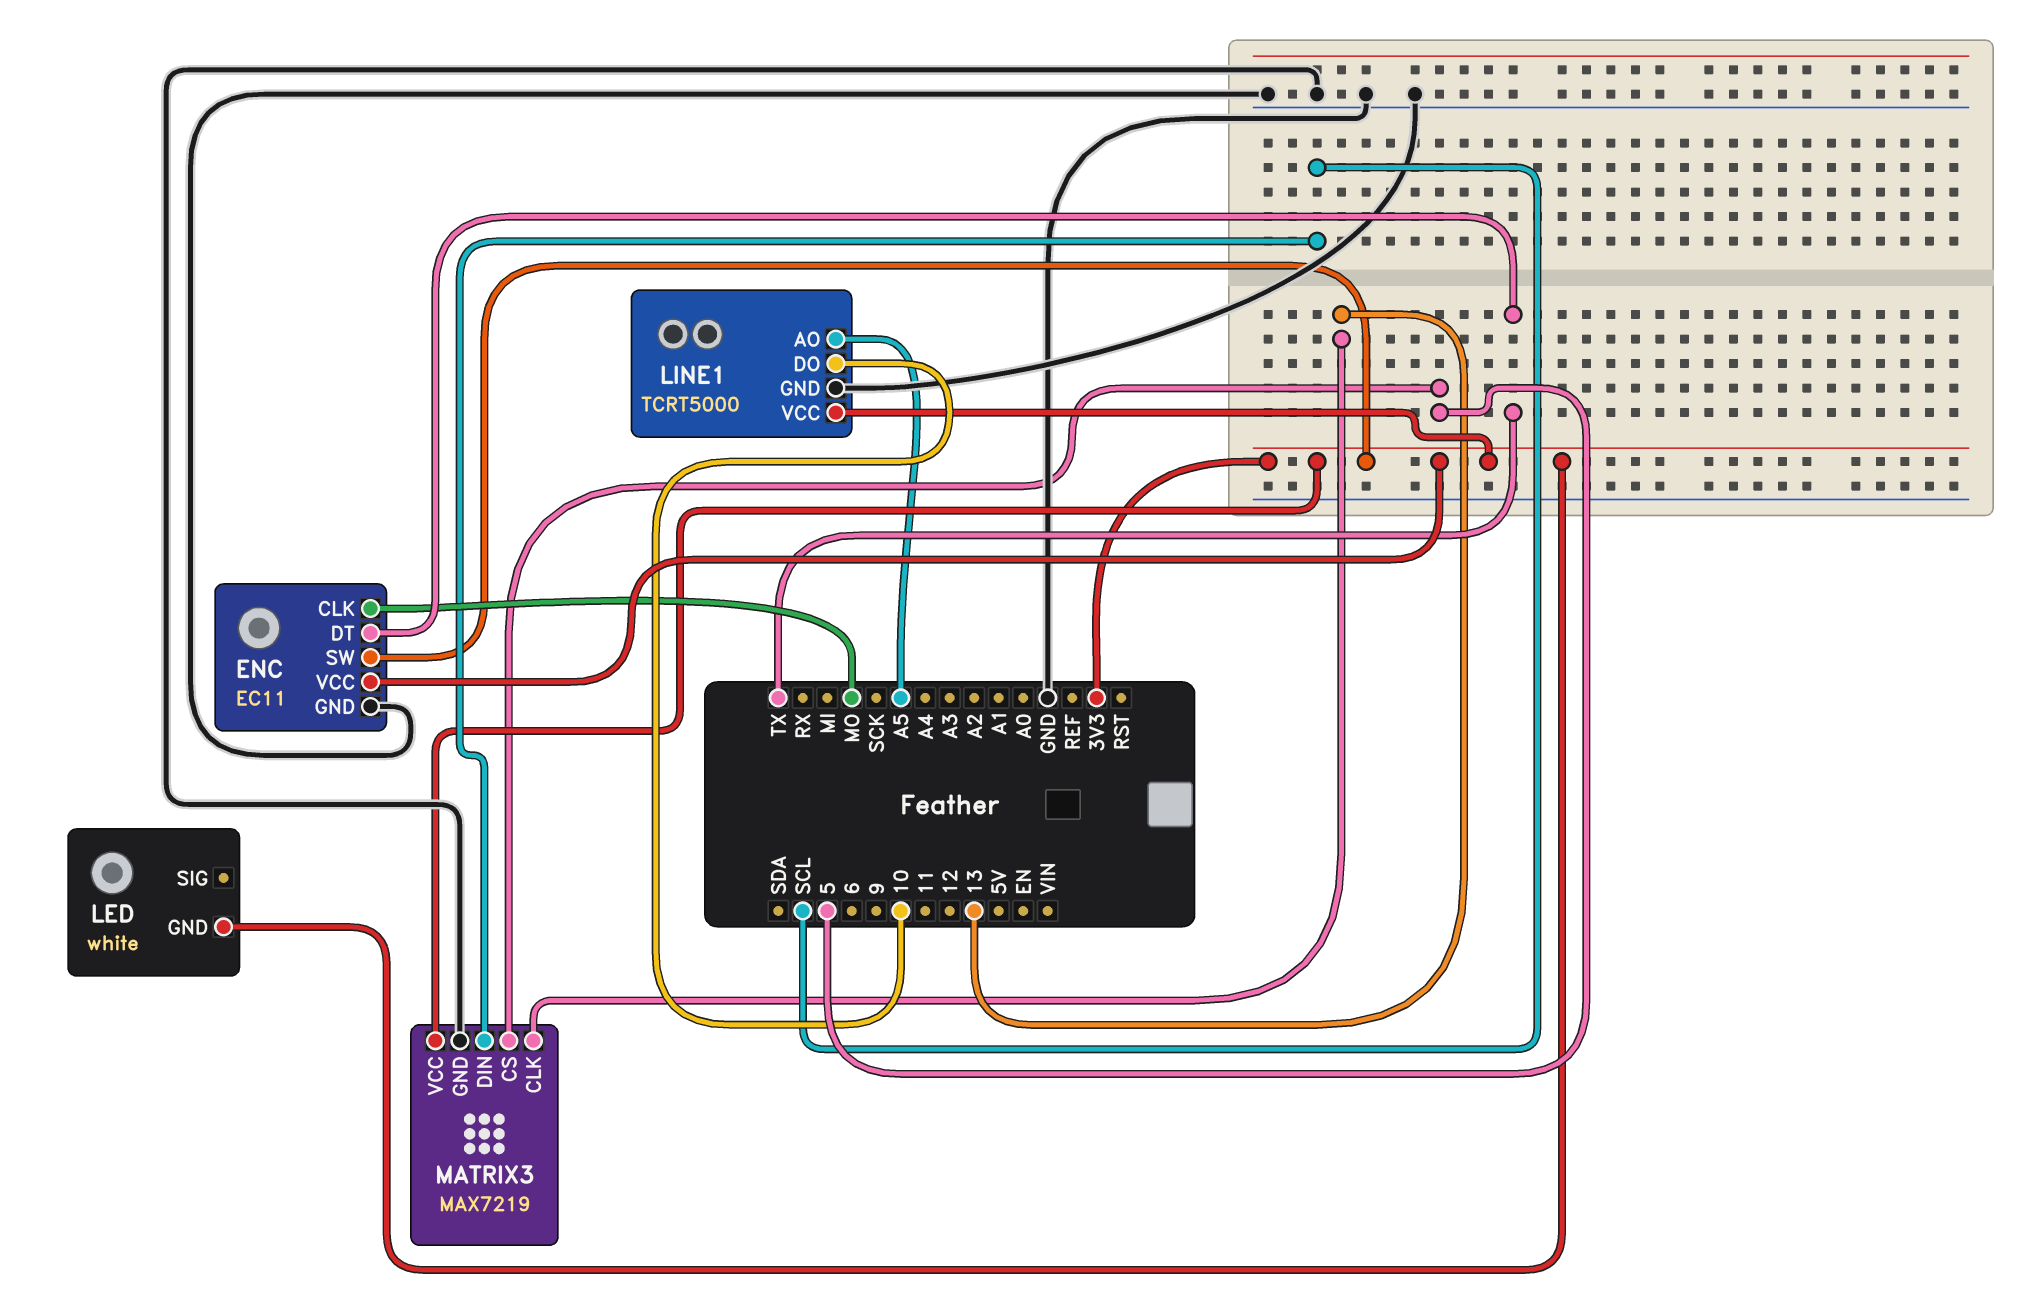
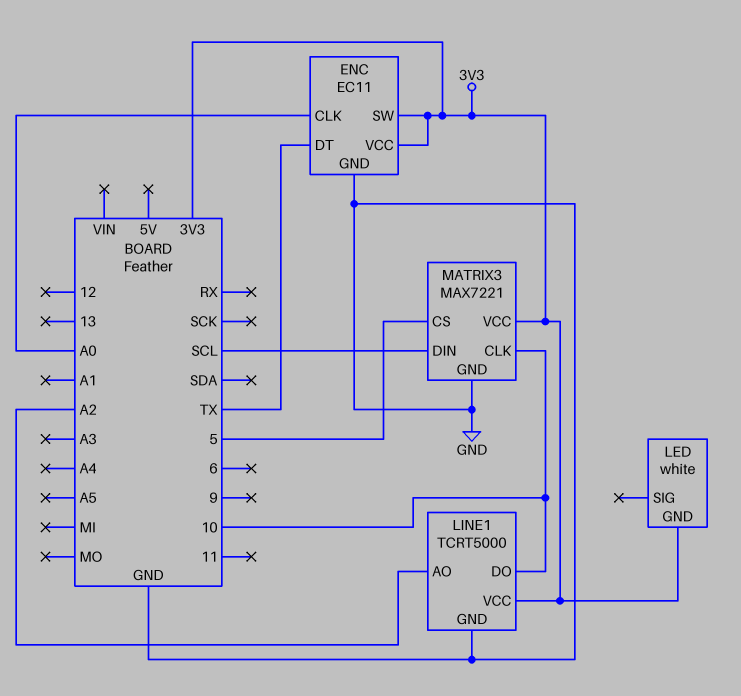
ENC pin CLK: MO -> A0
LINE1 pin AO: A5 -> A2
MATRIX3: MAX7219 -> MAX7221
MATRIX3 pin CLK: 13 -> 10

